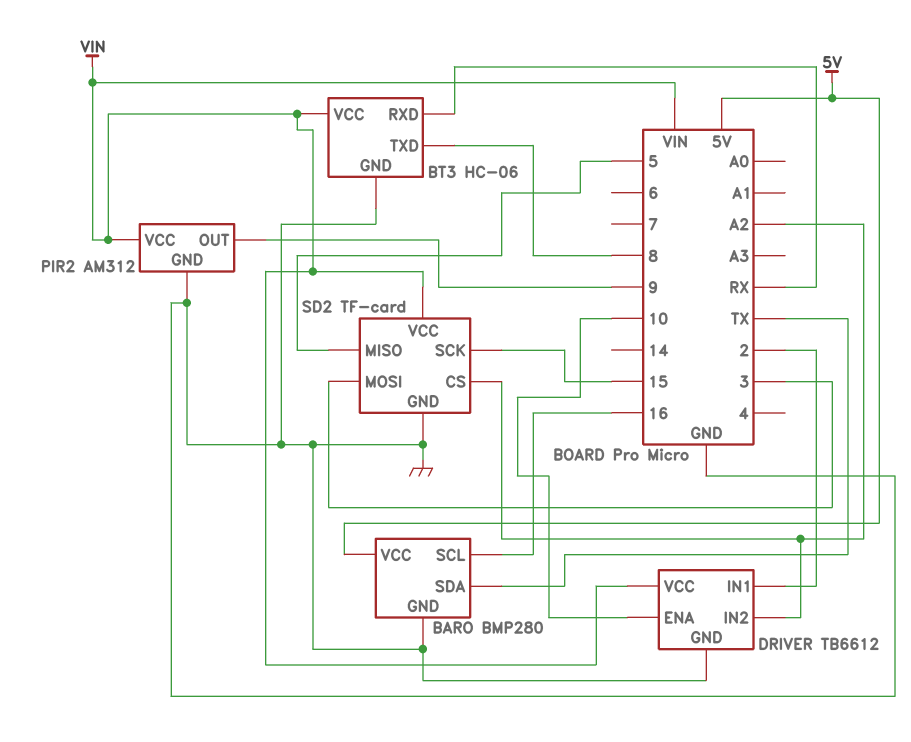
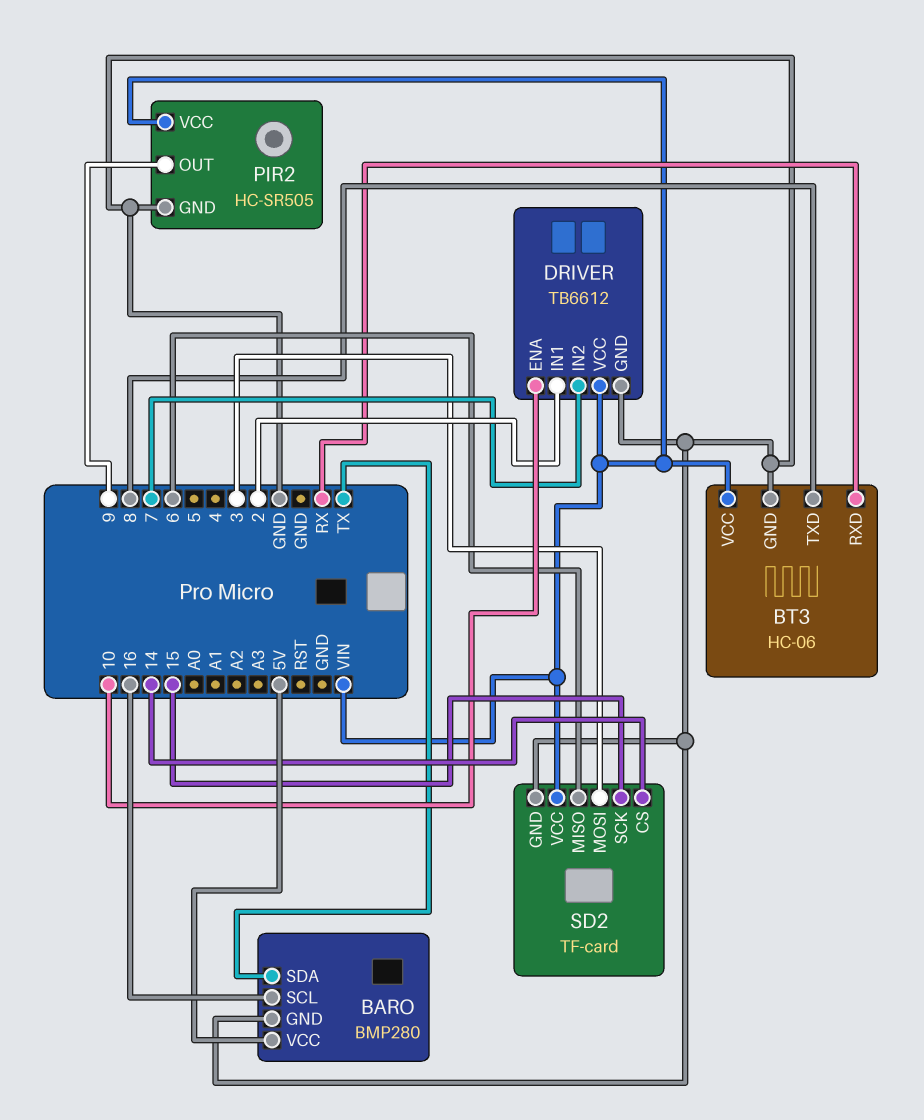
DRIVER pin IN2: A2 -> 7
PIR2: AM312 -> HC-SR505
SD2 pin CS: A2 -> 14
SD2 pin MISO: 5 -> 6

